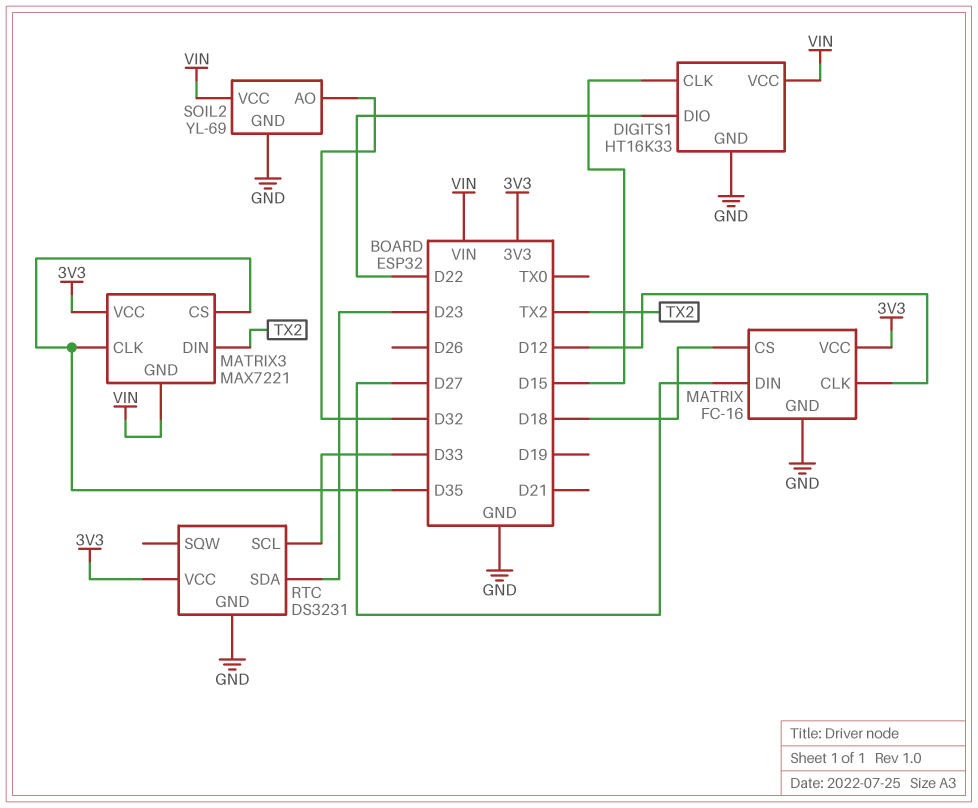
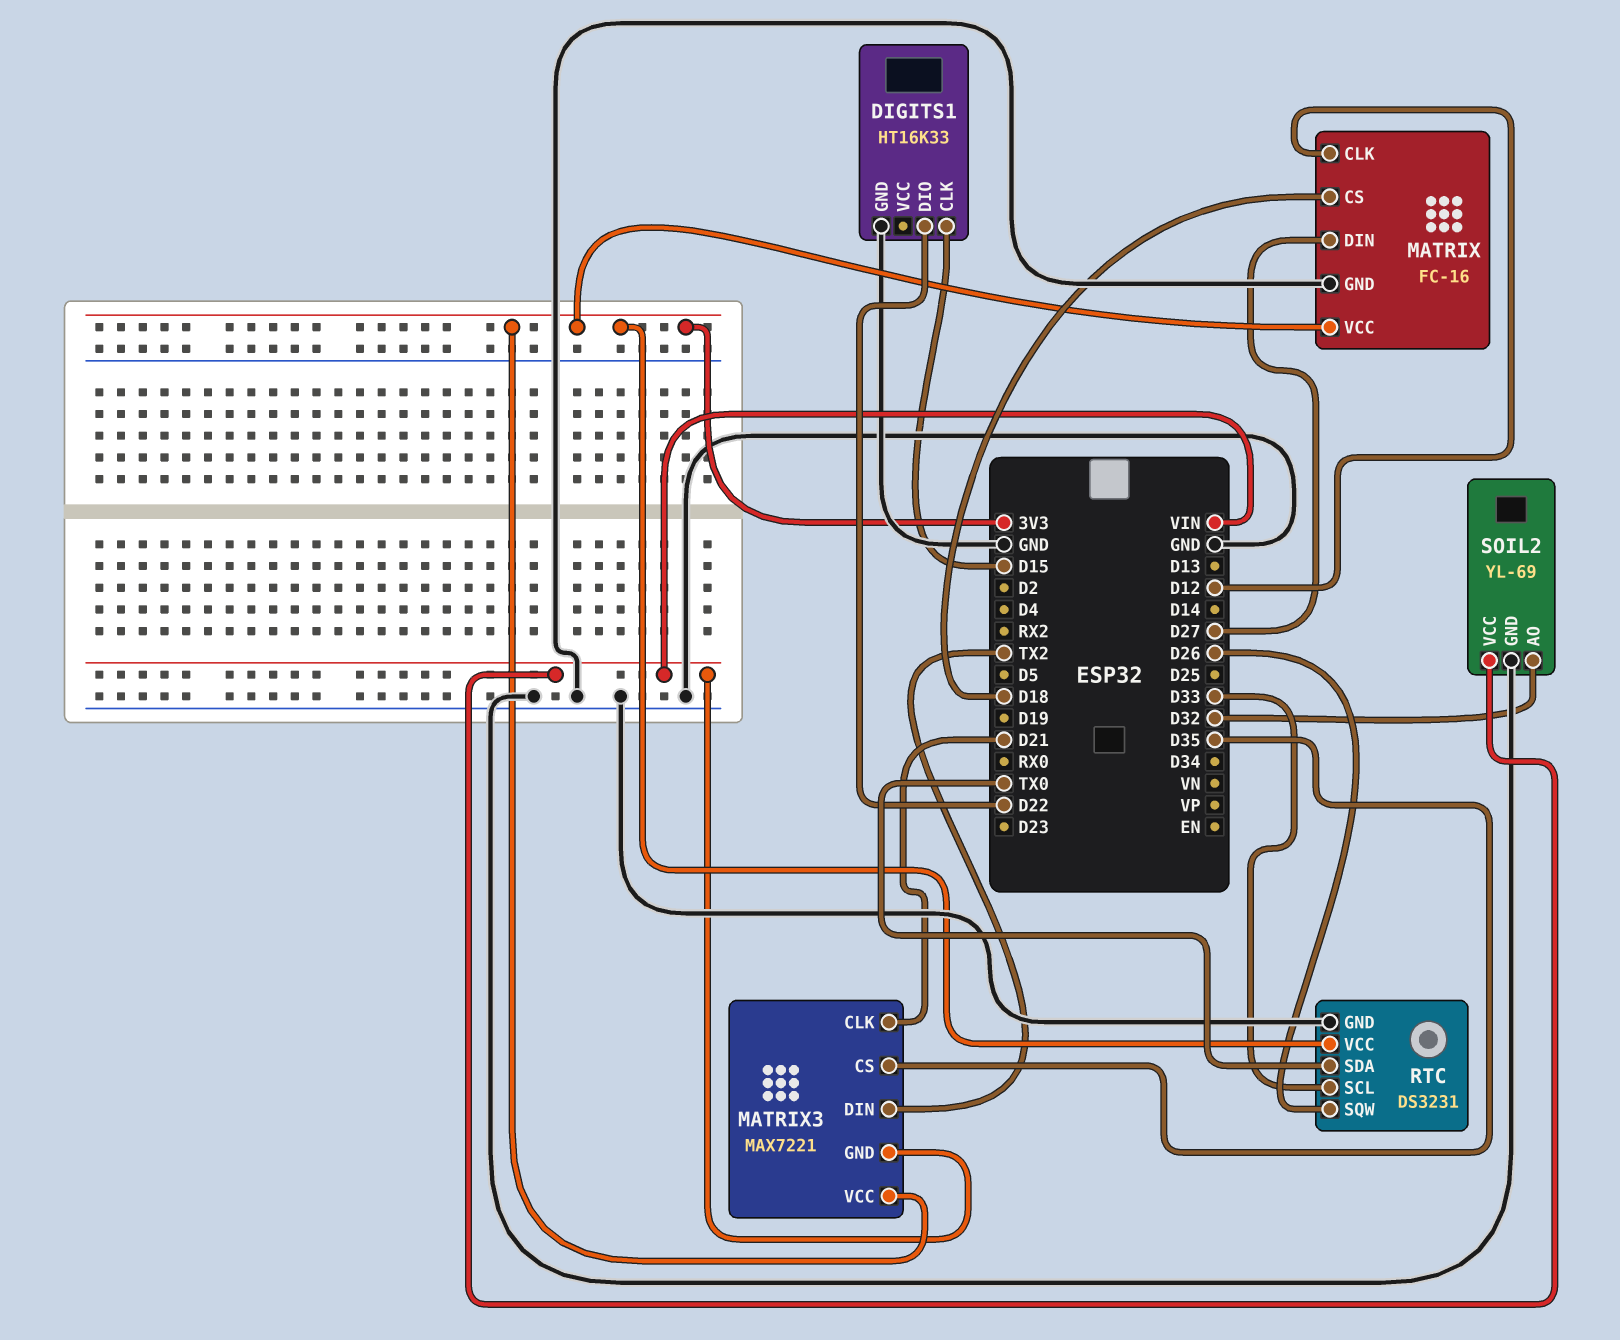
DIGITS1 pin VCC: VIN -> none
MATRIX3 pin CLK: D35 -> D21
RTC pin SDA: D23 -> TX0
RTC pin SQW: none -> D26

